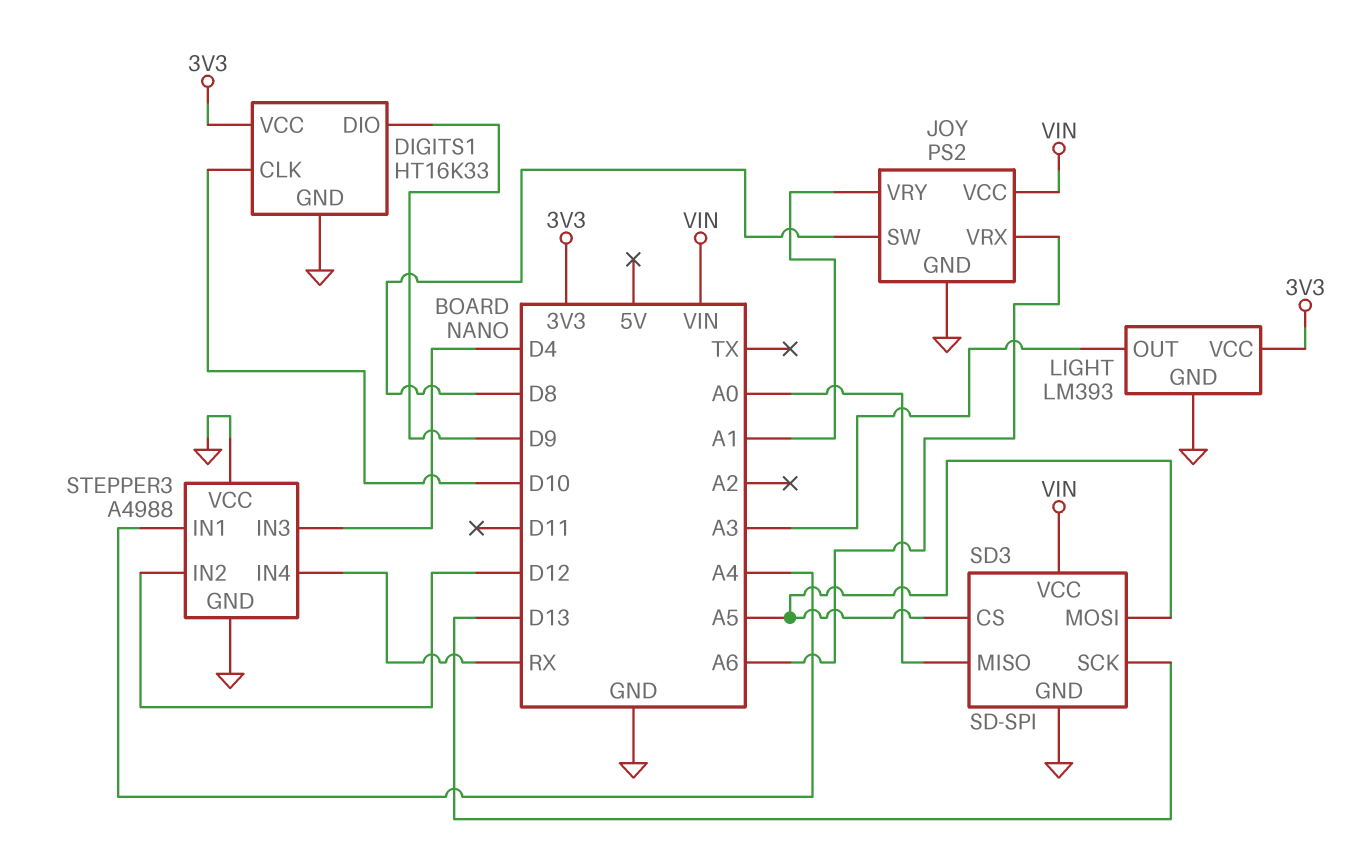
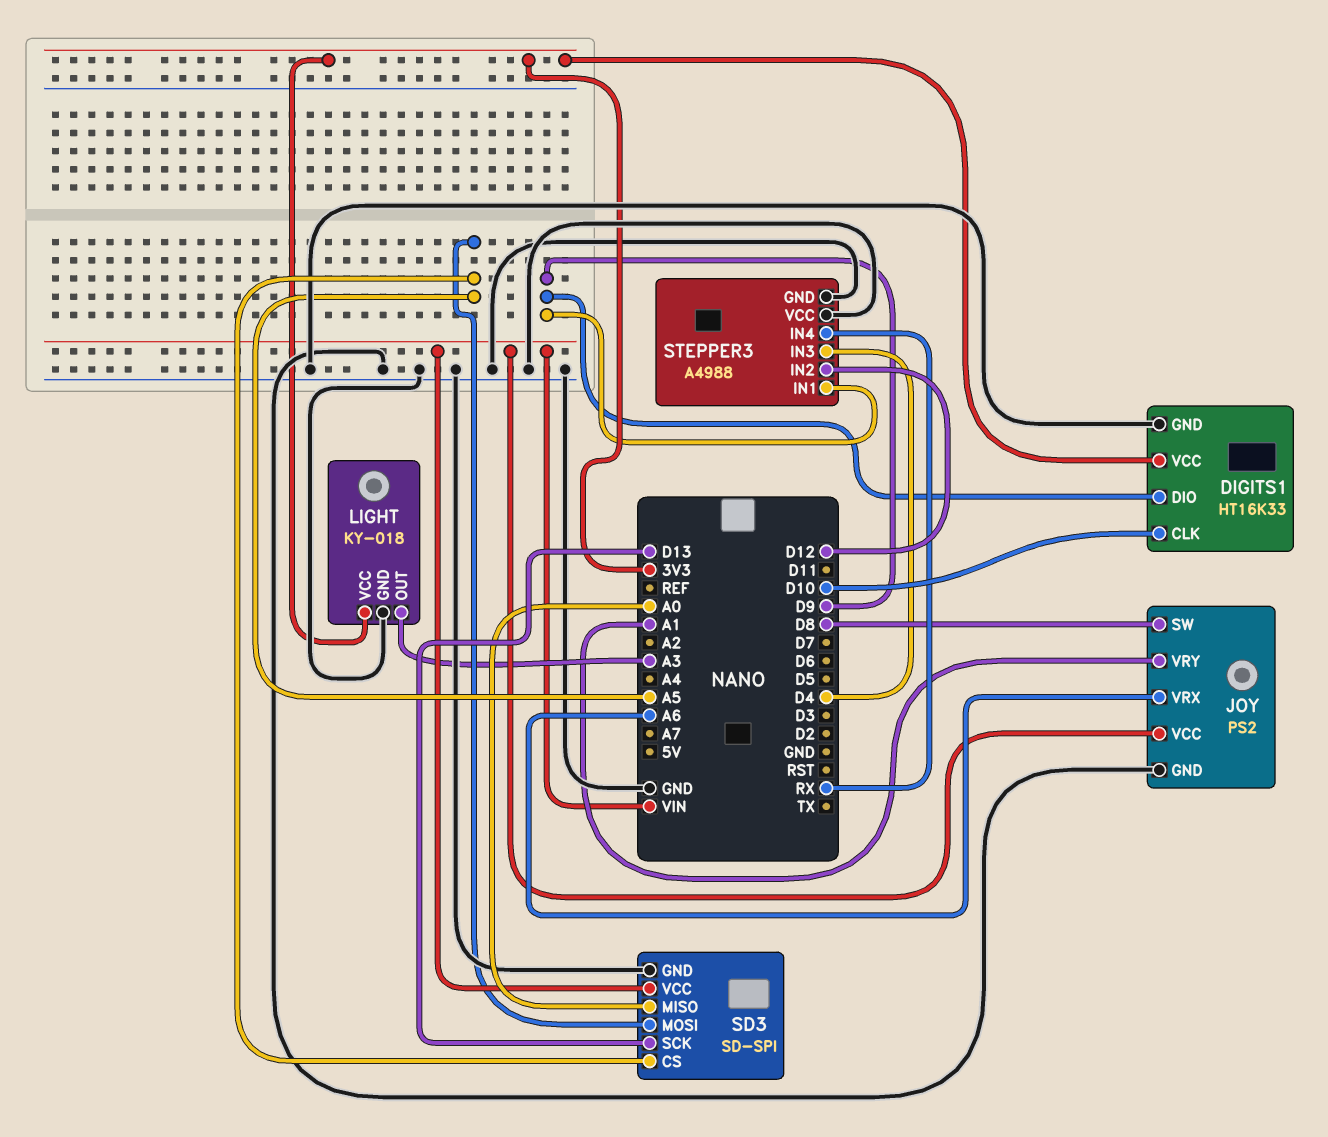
LIGHT: LM393 -> KY-018
STEPPER3 pin IN1: A4 -> D9

